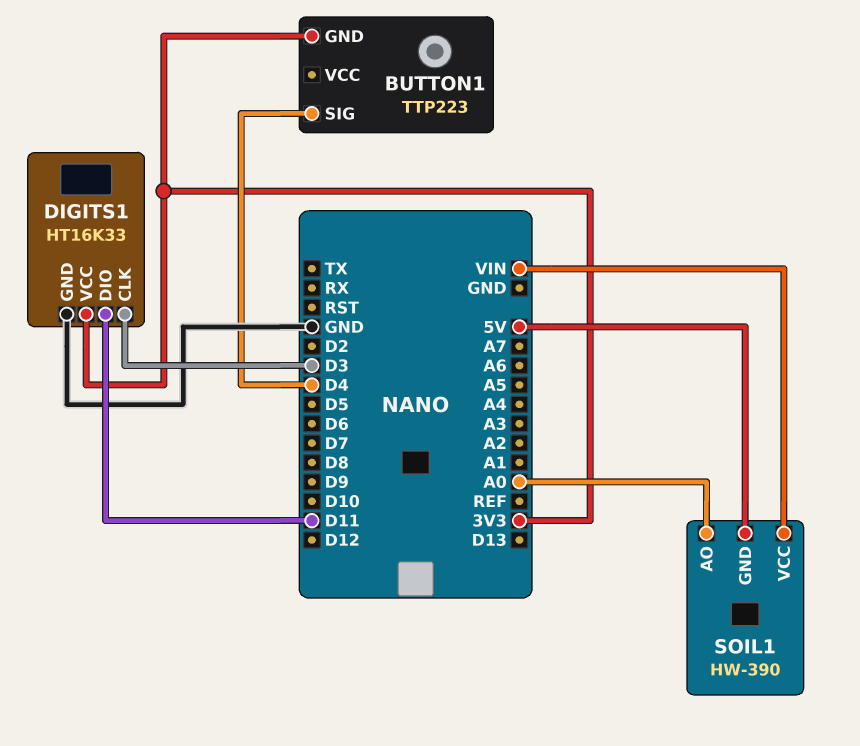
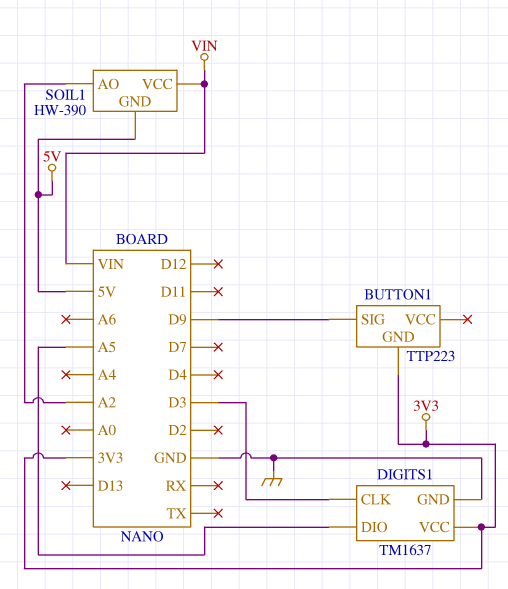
BUTTON1 pin SIG: D4 -> D9
DIGITS1: HT16K33 -> TM1637
DIGITS1 pin DIO: D11 -> A5
SOIL1 pin AO: A0 -> A2

